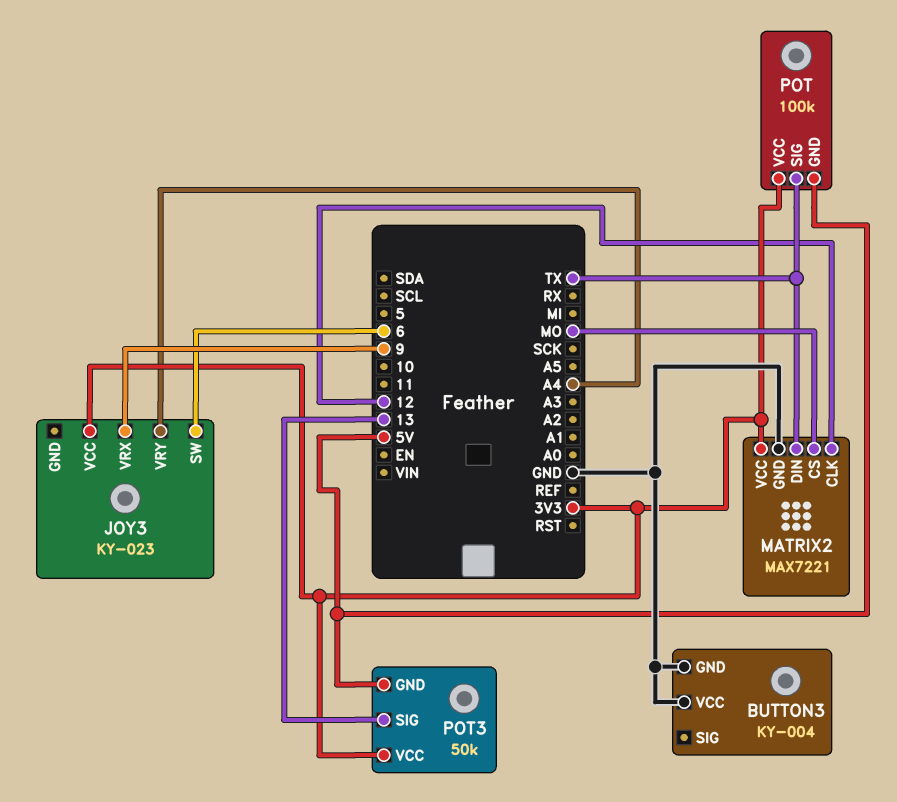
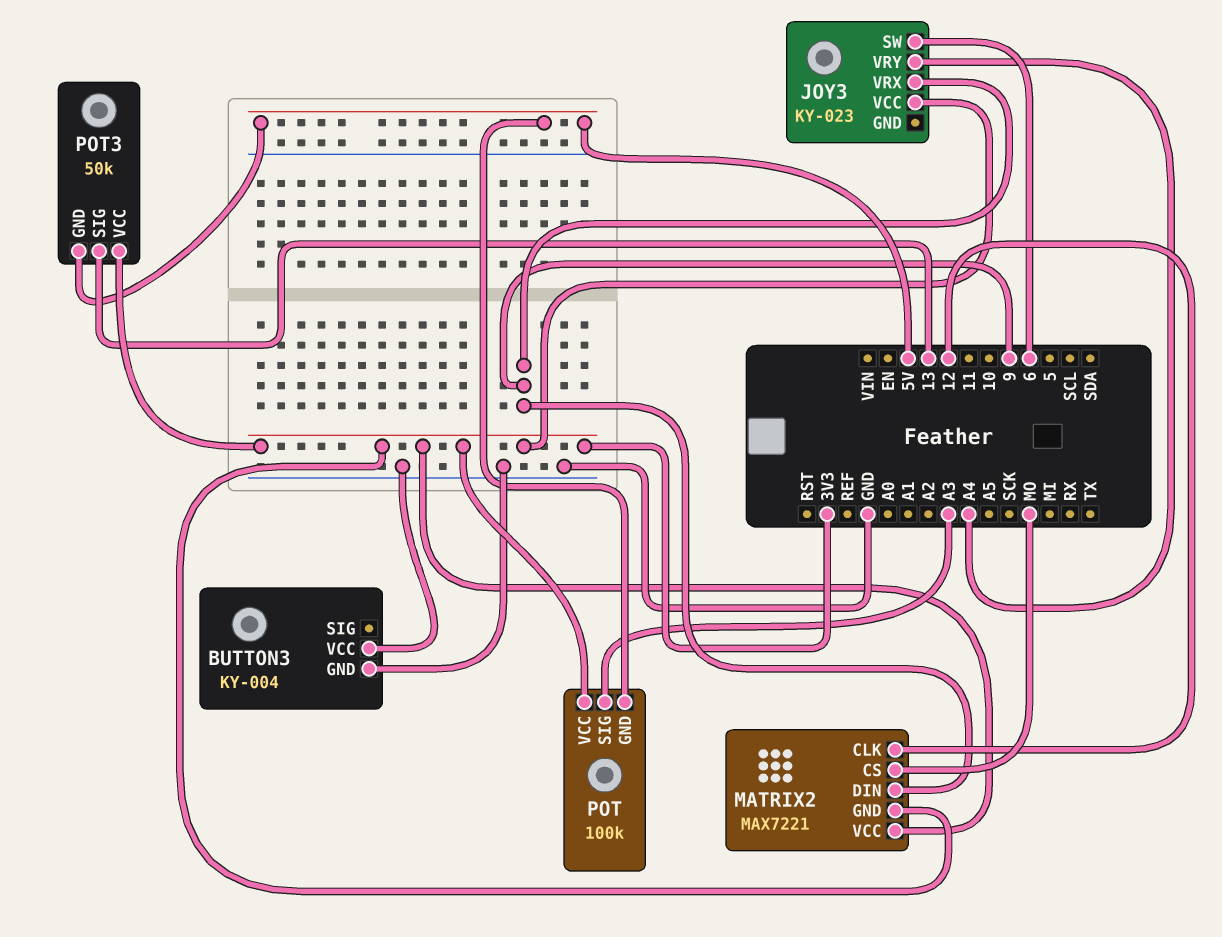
MATRIX2 pin DIN: TX -> 9
MATRIX2 pin GND: GND -> 3V3
POT pin SIG: TX -> A3

